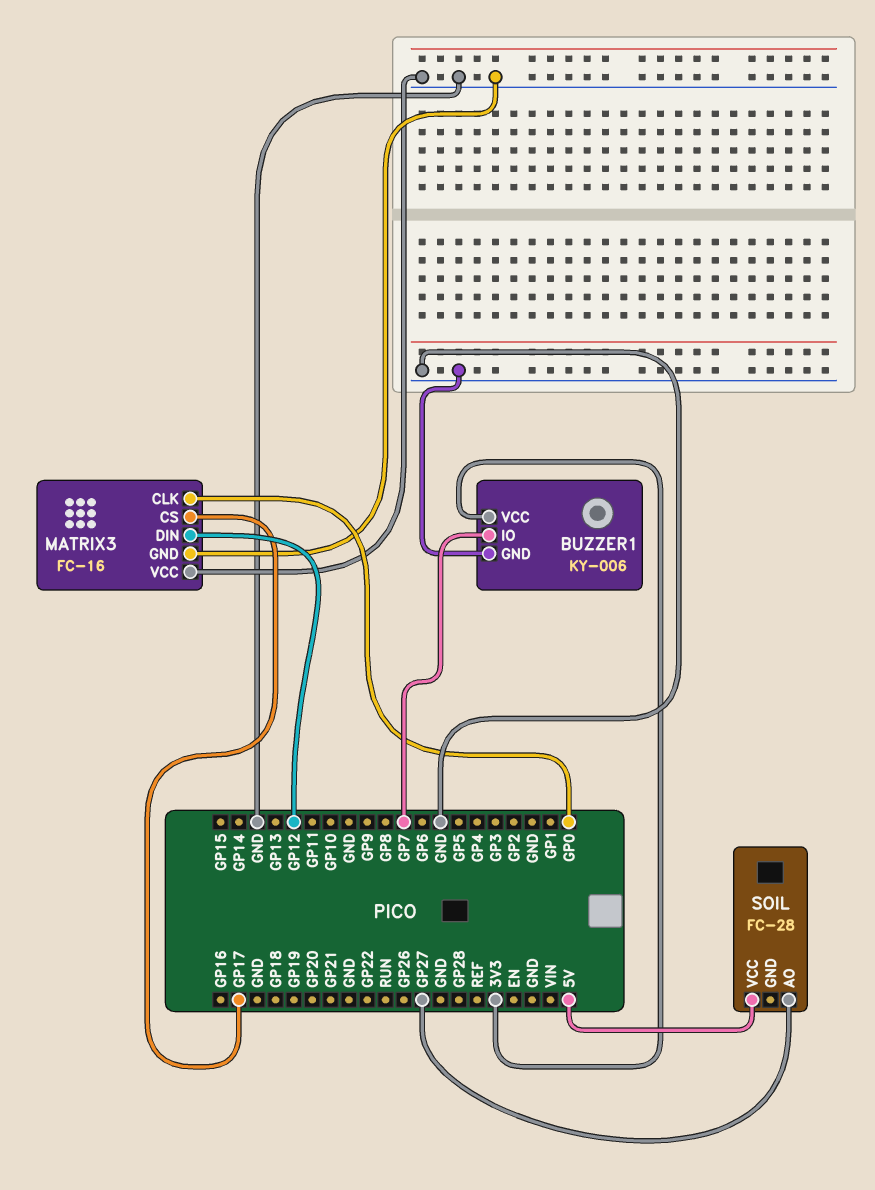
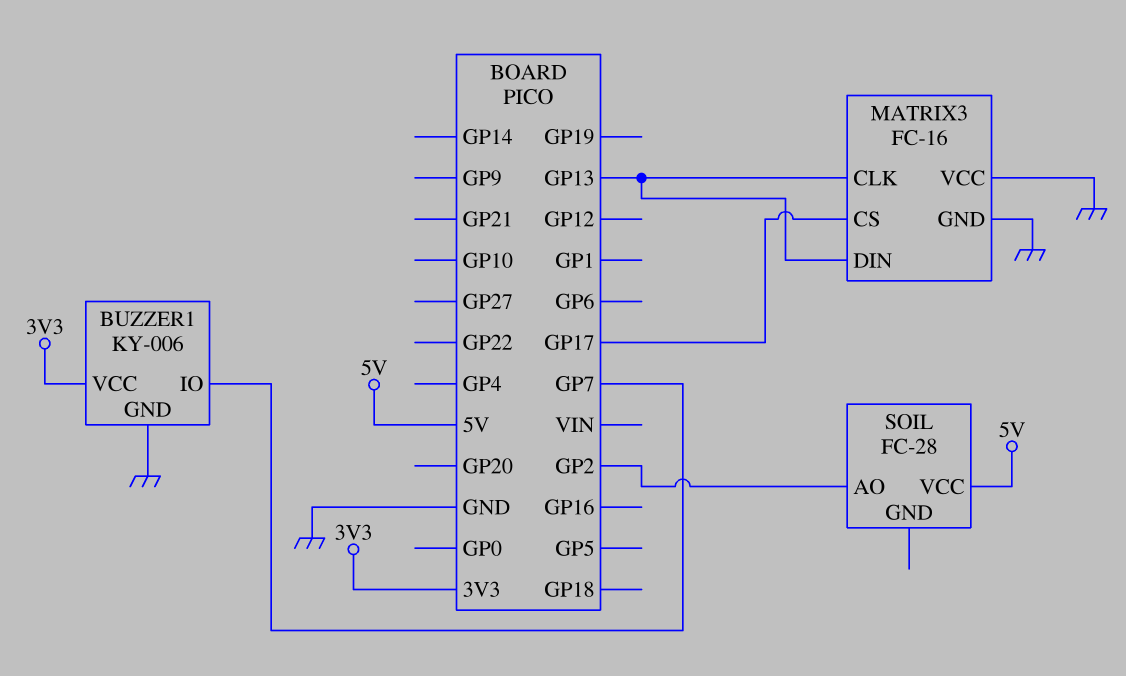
MATRIX3 pin CLK: GP0 -> GP13
MATRIX3 pin DIN: GP12 -> GP13
SOIL pin AO: GP27 -> GP2

